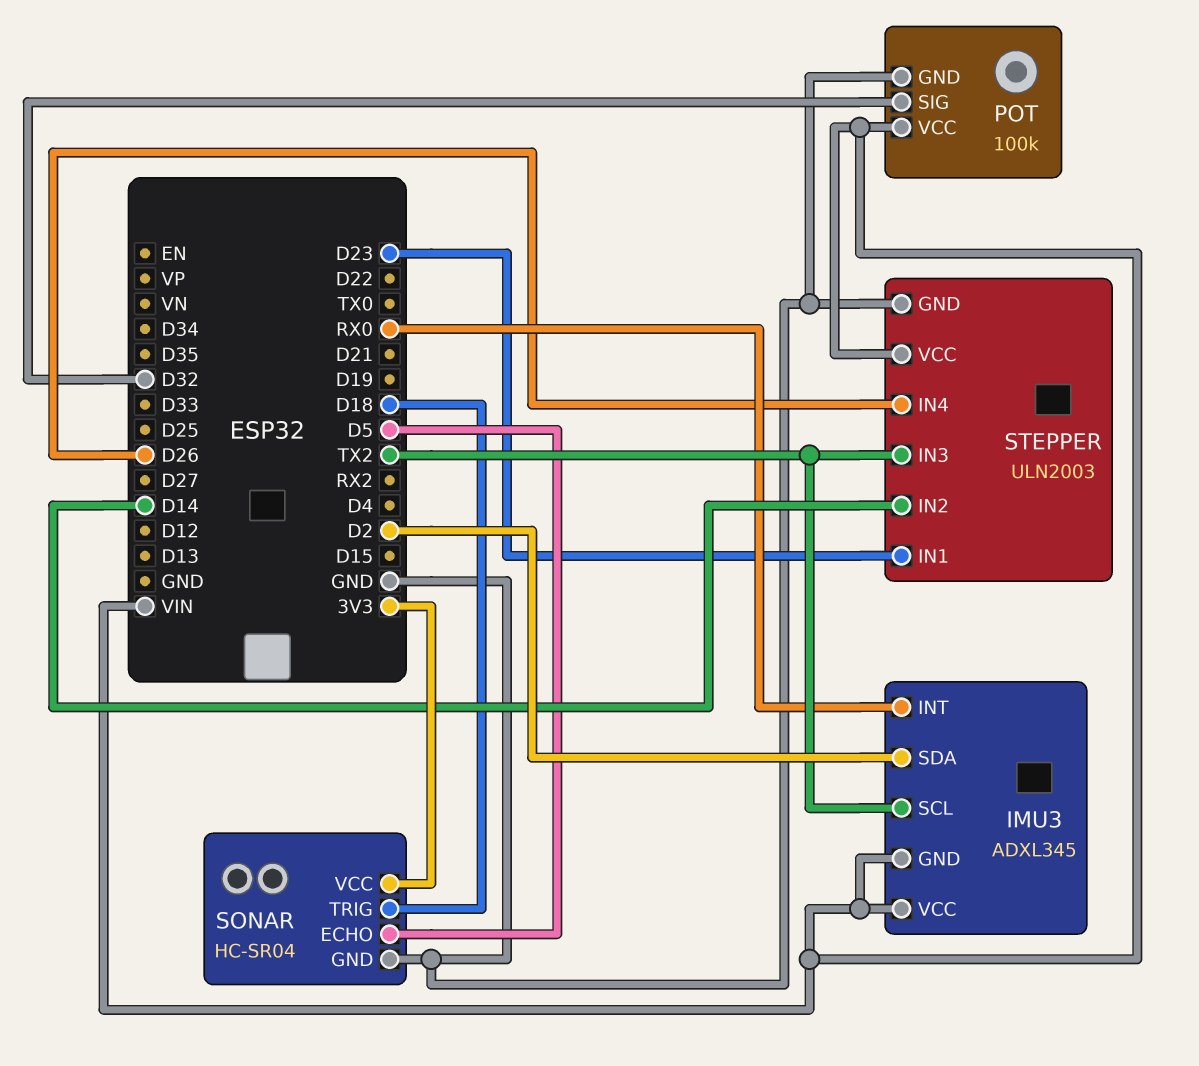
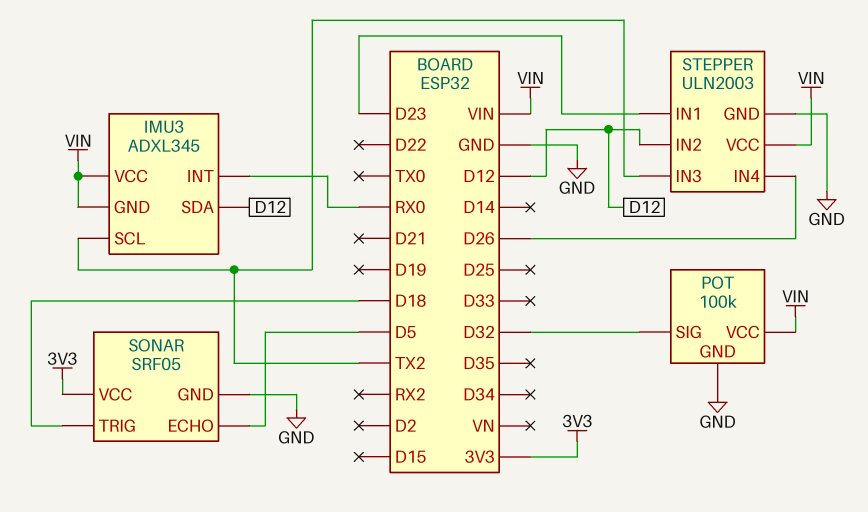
IMU3 pin SDA: D2 -> D12
SONAR: HC-SR04 -> SRF05
STEPPER pin IN2: D14 -> D12

